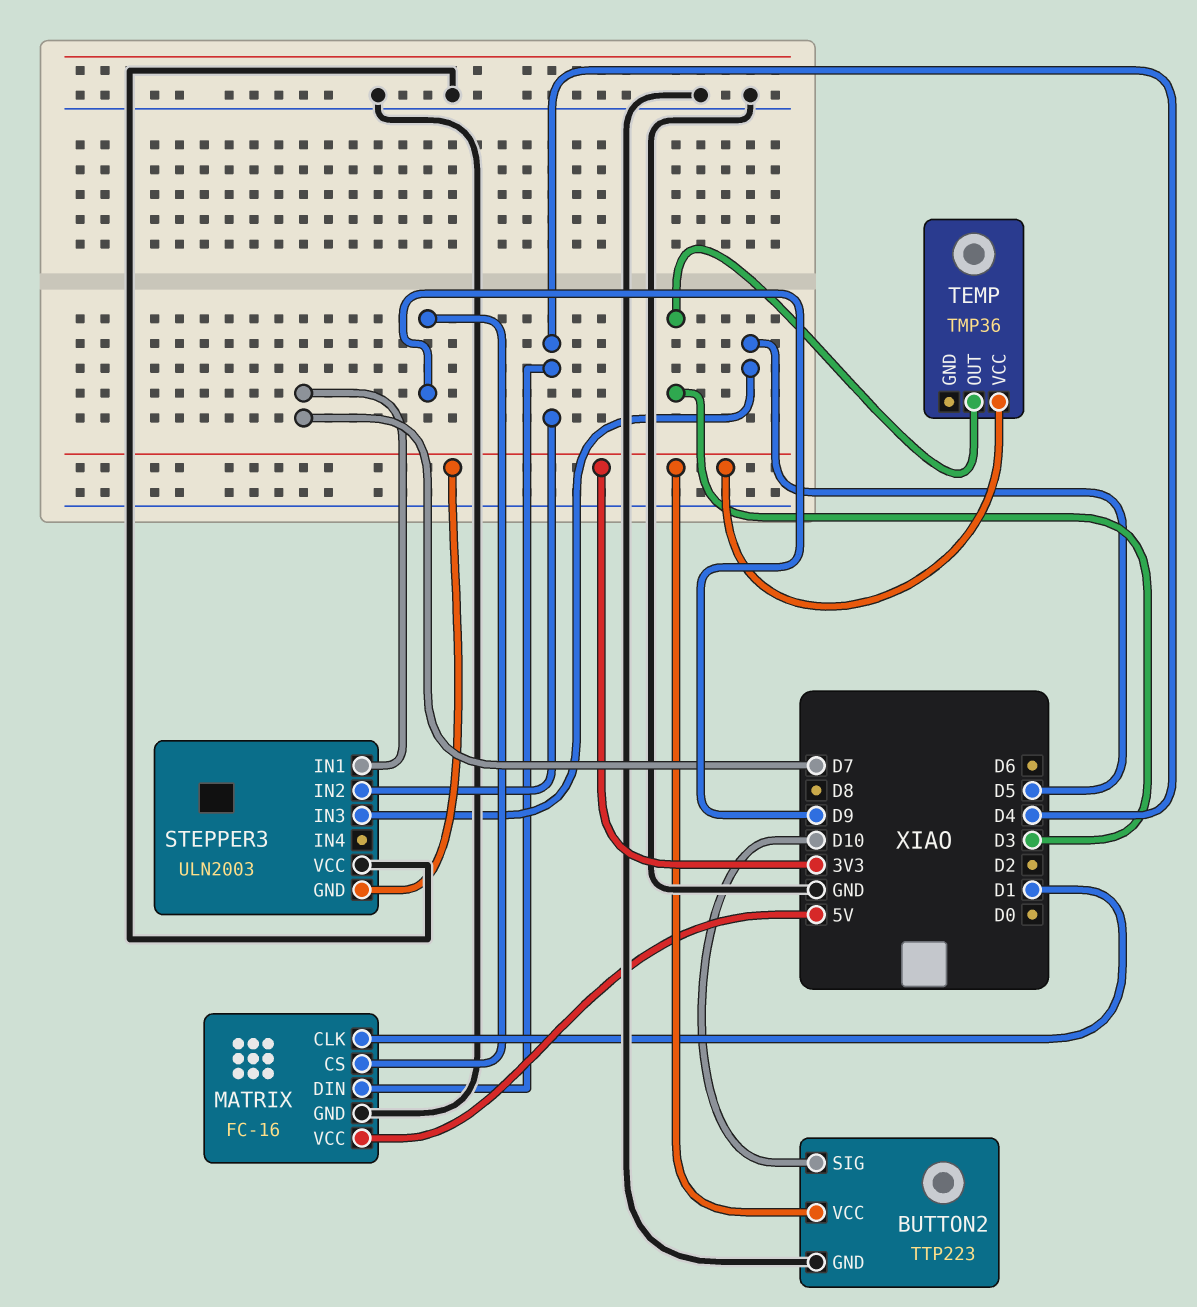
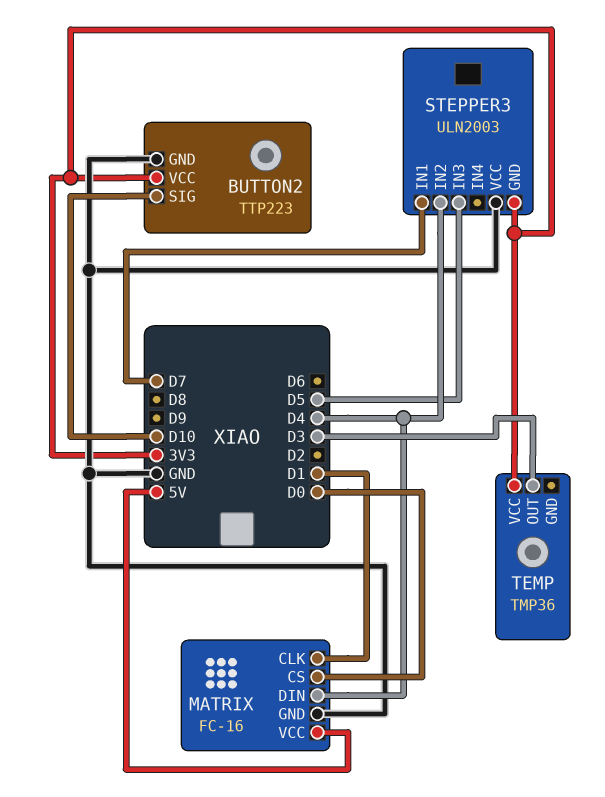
MATRIX pin CS: D9 -> D0

